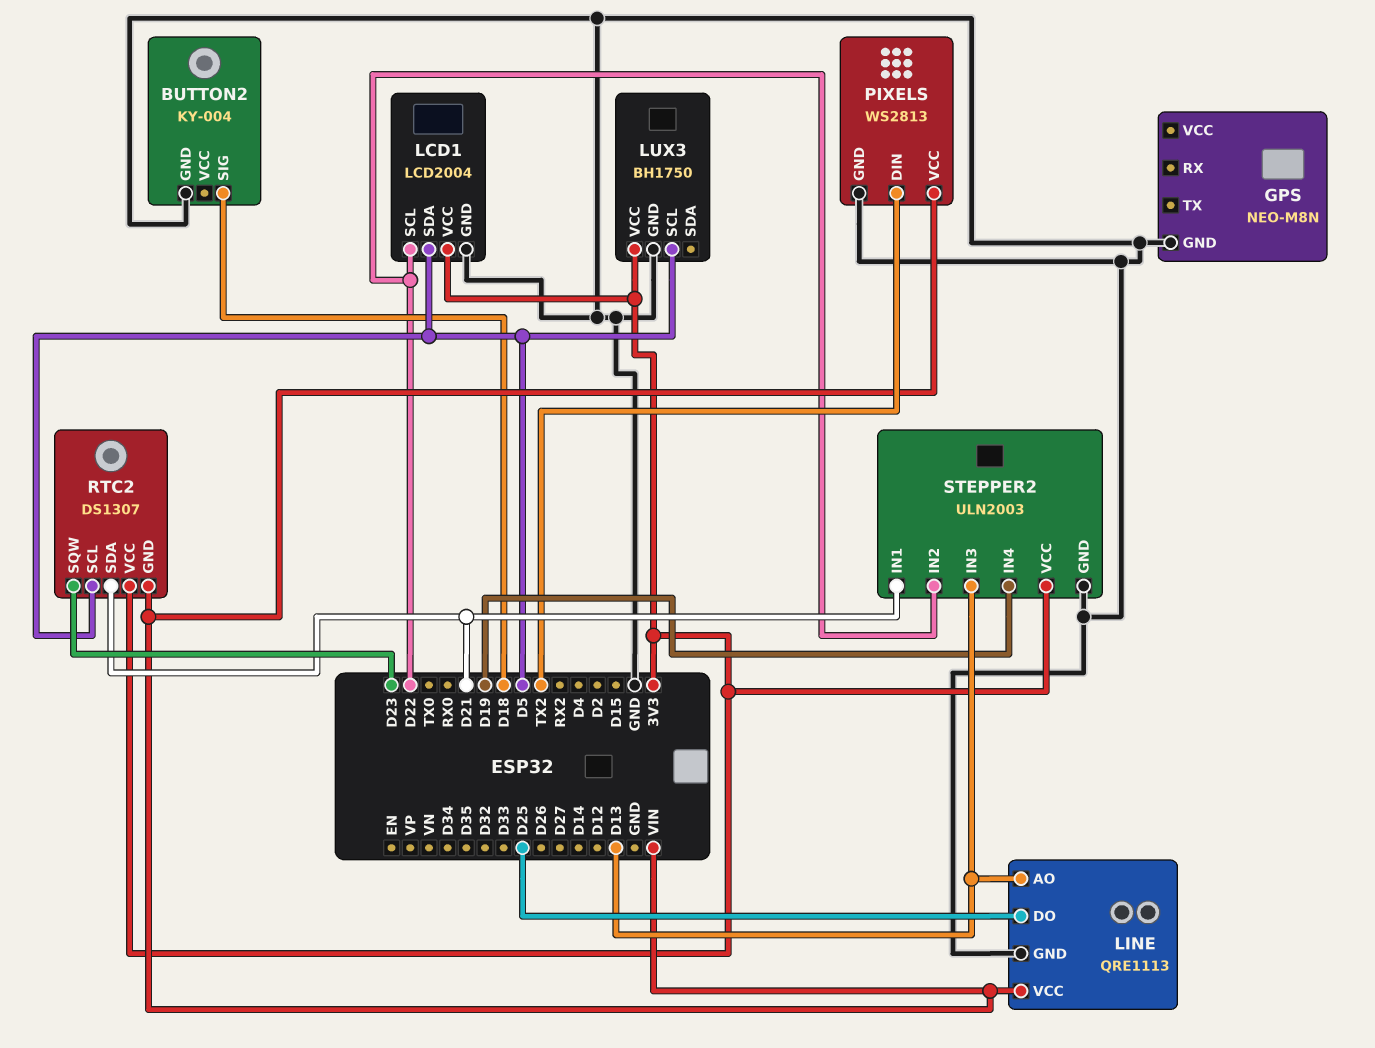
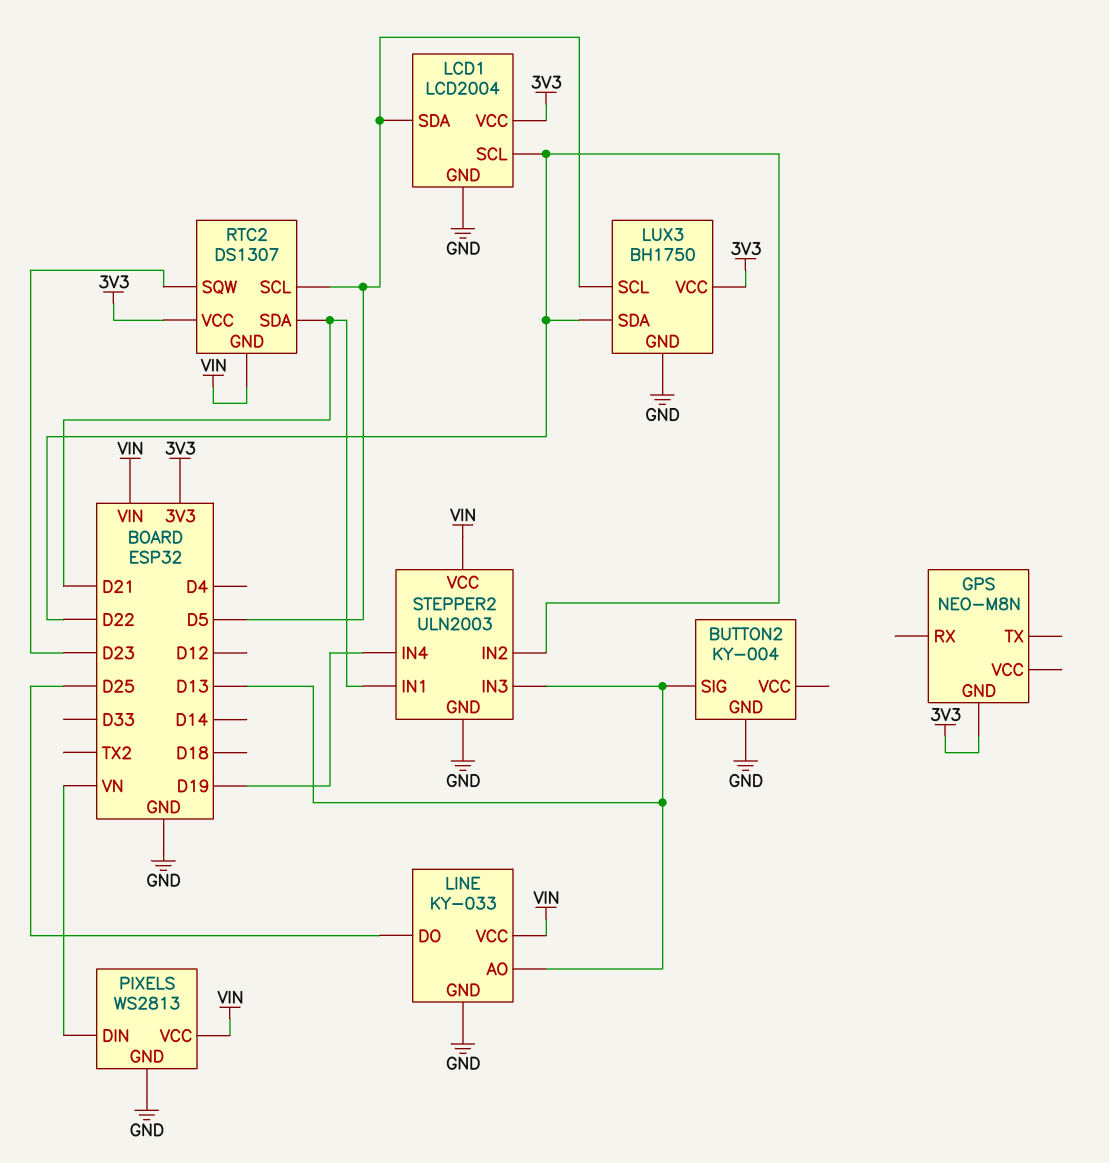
BUTTON2 pin SIG: D18 -> D13
GPS pin GND: GND -> 3V3
LINE: QRE1113 -> KY-033
LUX3 pin SDA: none -> D22
PIXELS pin DIN: TX2 -> VN
STEPPER2 pin VCC: 3V3 -> VIN

